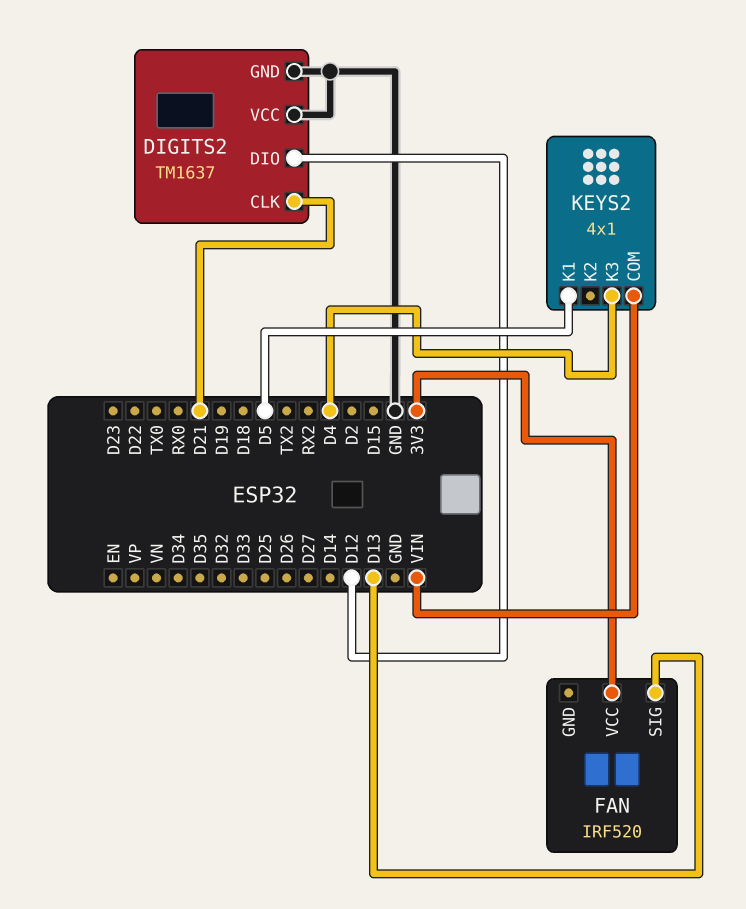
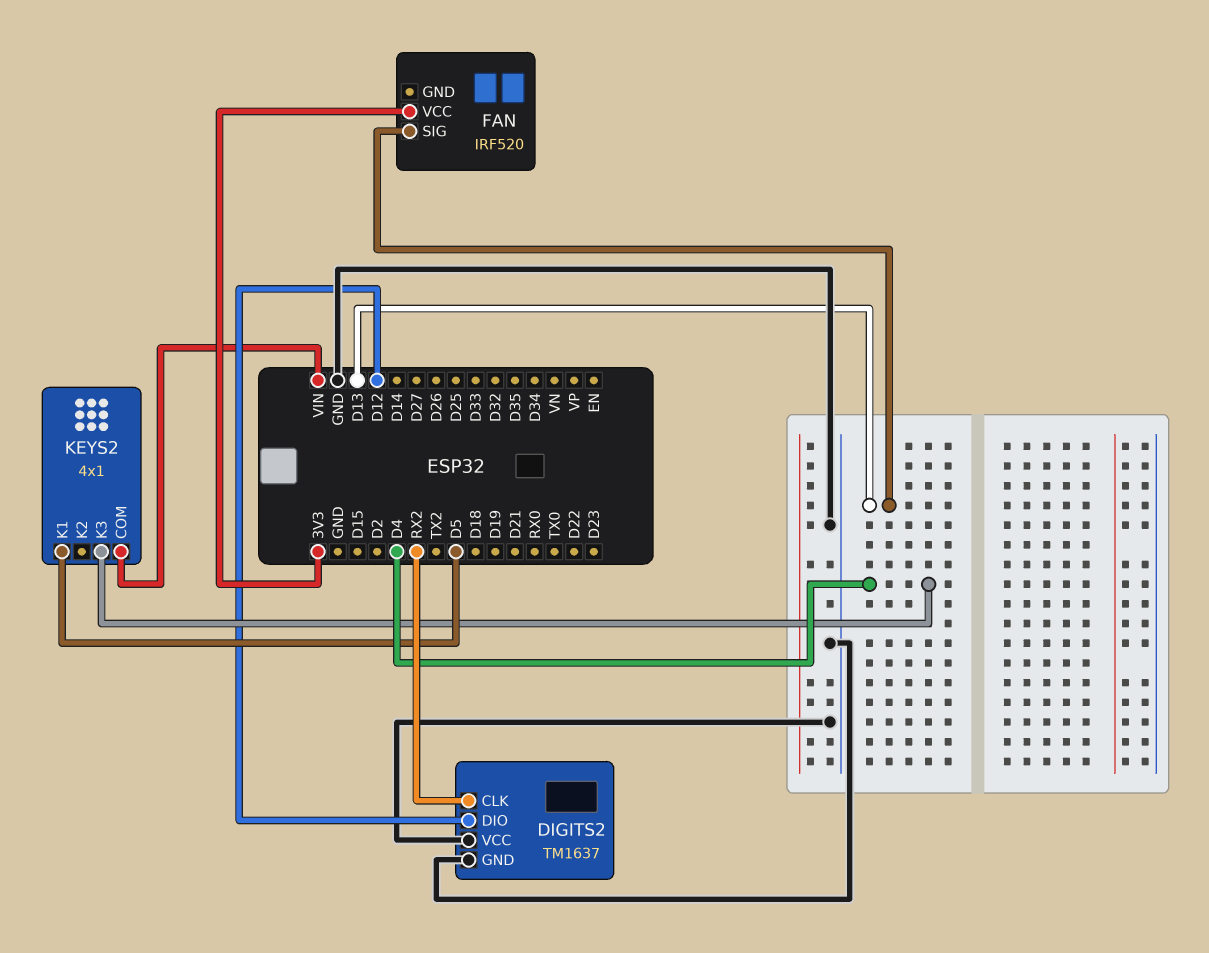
DIGITS2 pin CLK: D21 -> RX2

